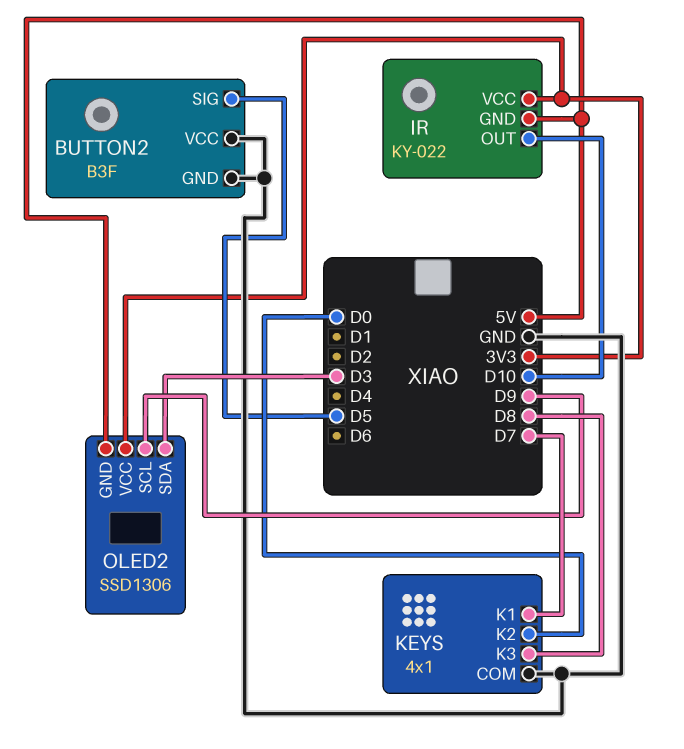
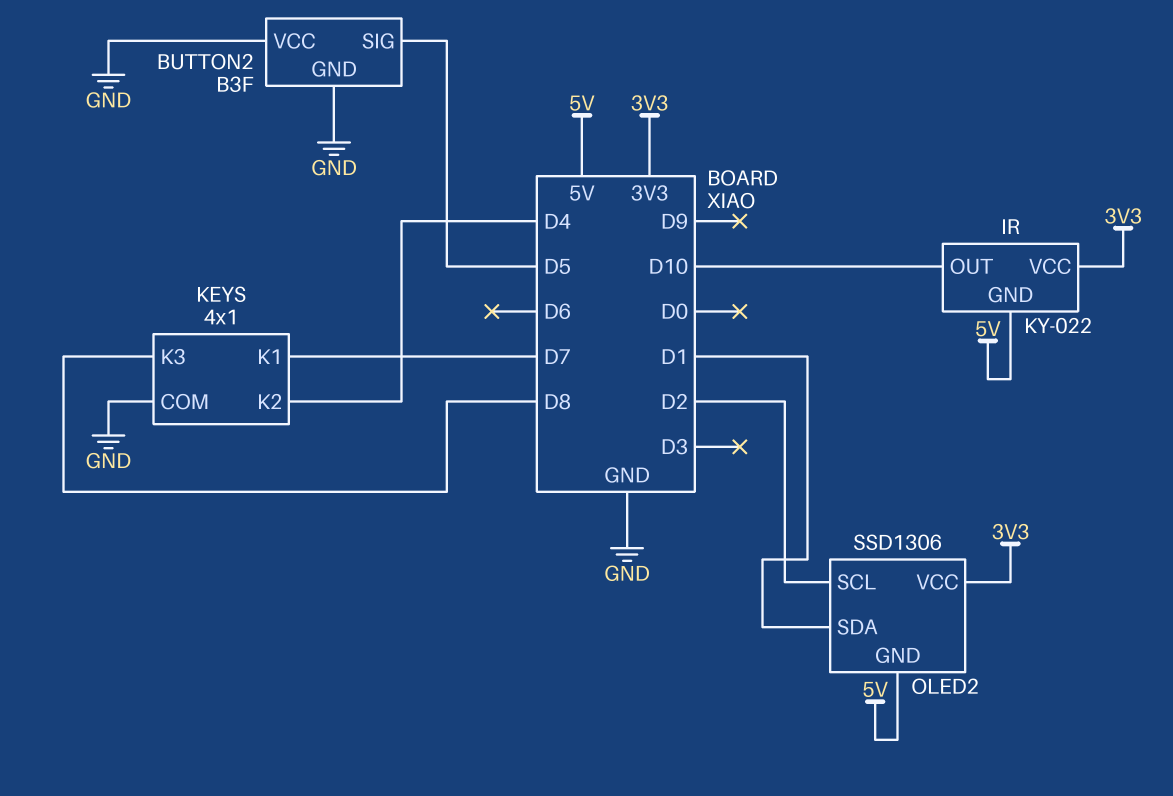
KEYS pin K2: D0 -> D4
OLED2 pin SCL: D9 -> D2
OLED2 pin SDA: D3 -> D1

